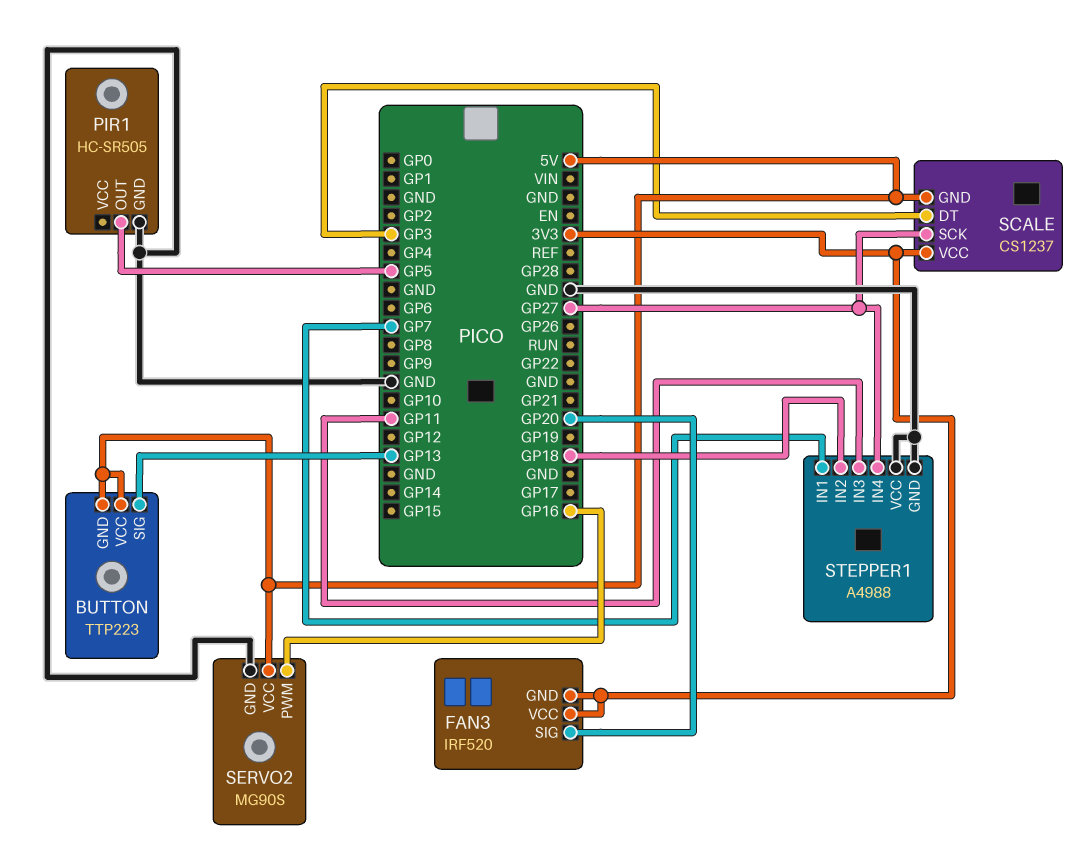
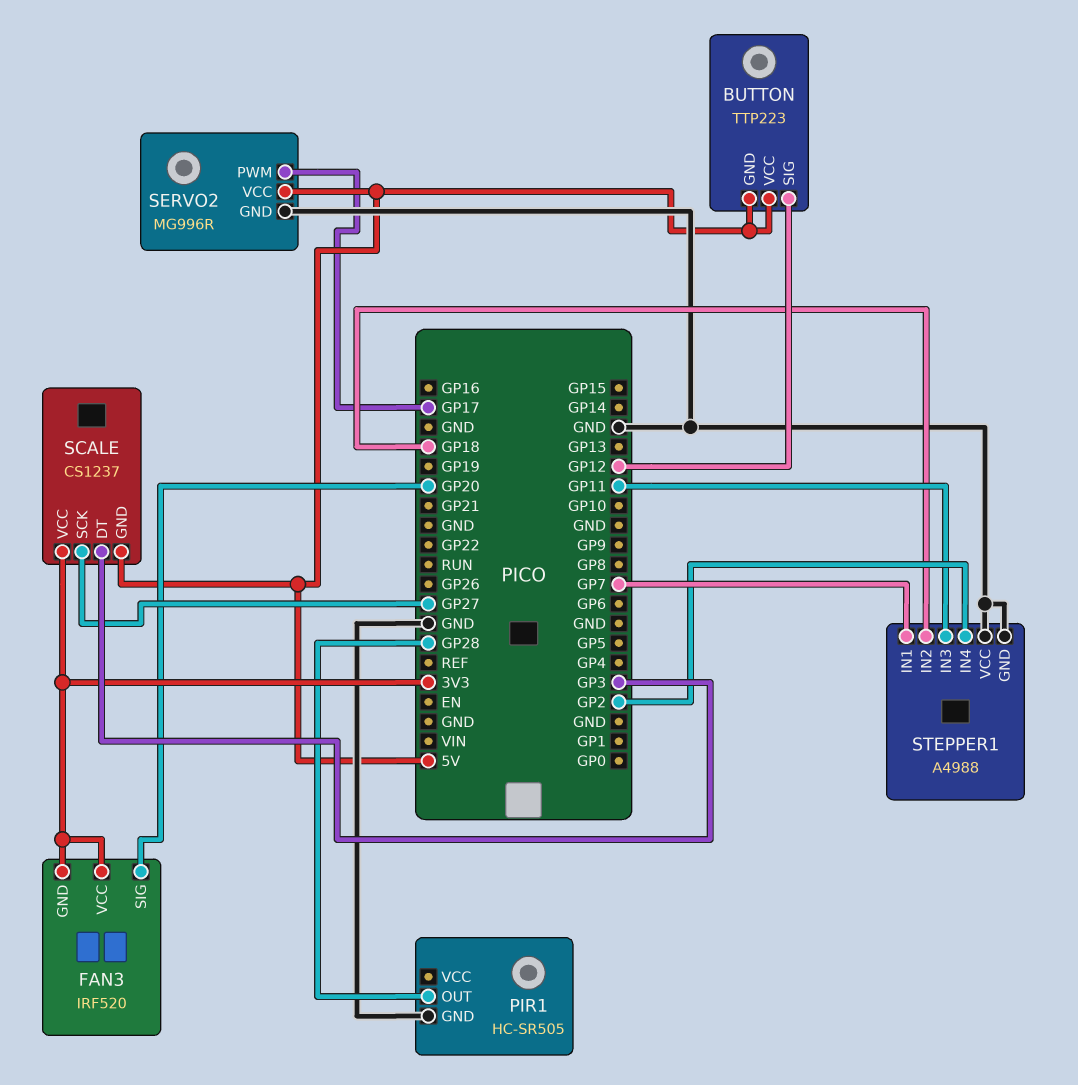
BUTTON pin SIG: GP13 -> GP12
PIR1 pin OUT: GP5 -> GP28
SERVO2: MG90S -> MG996R
SERVO2 pin PWM: GP16 -> GP17
STEPPER1 pin IN4: GP27 -> GP2

